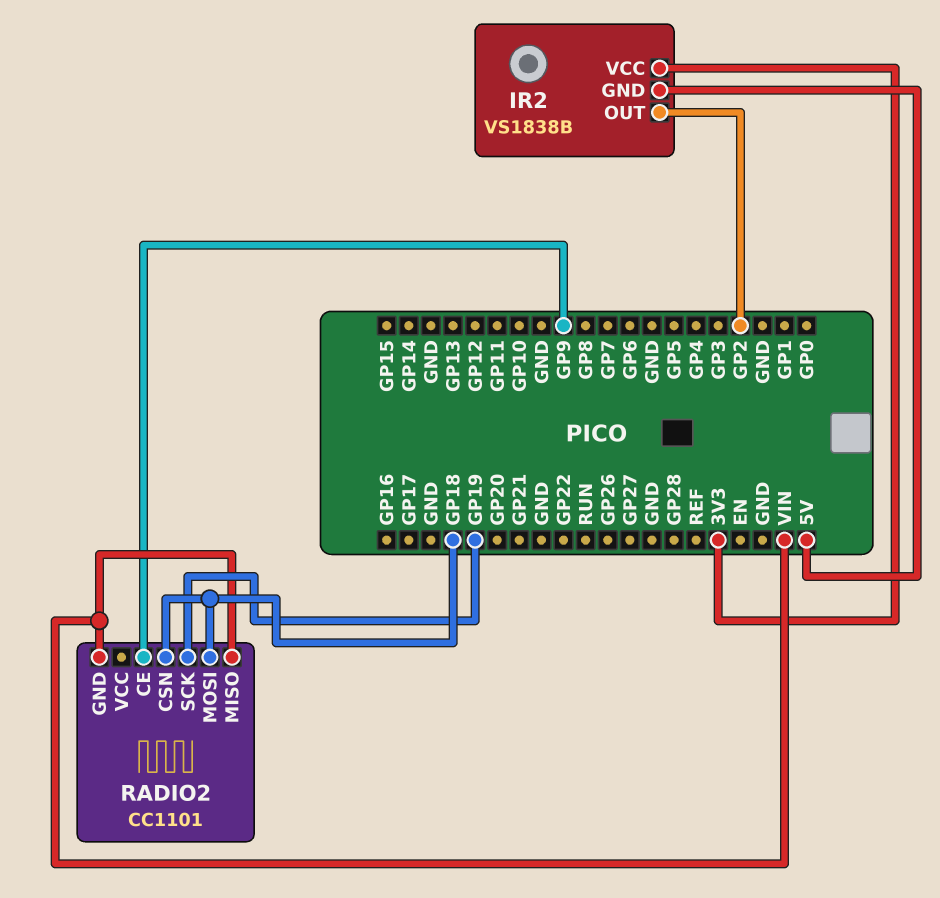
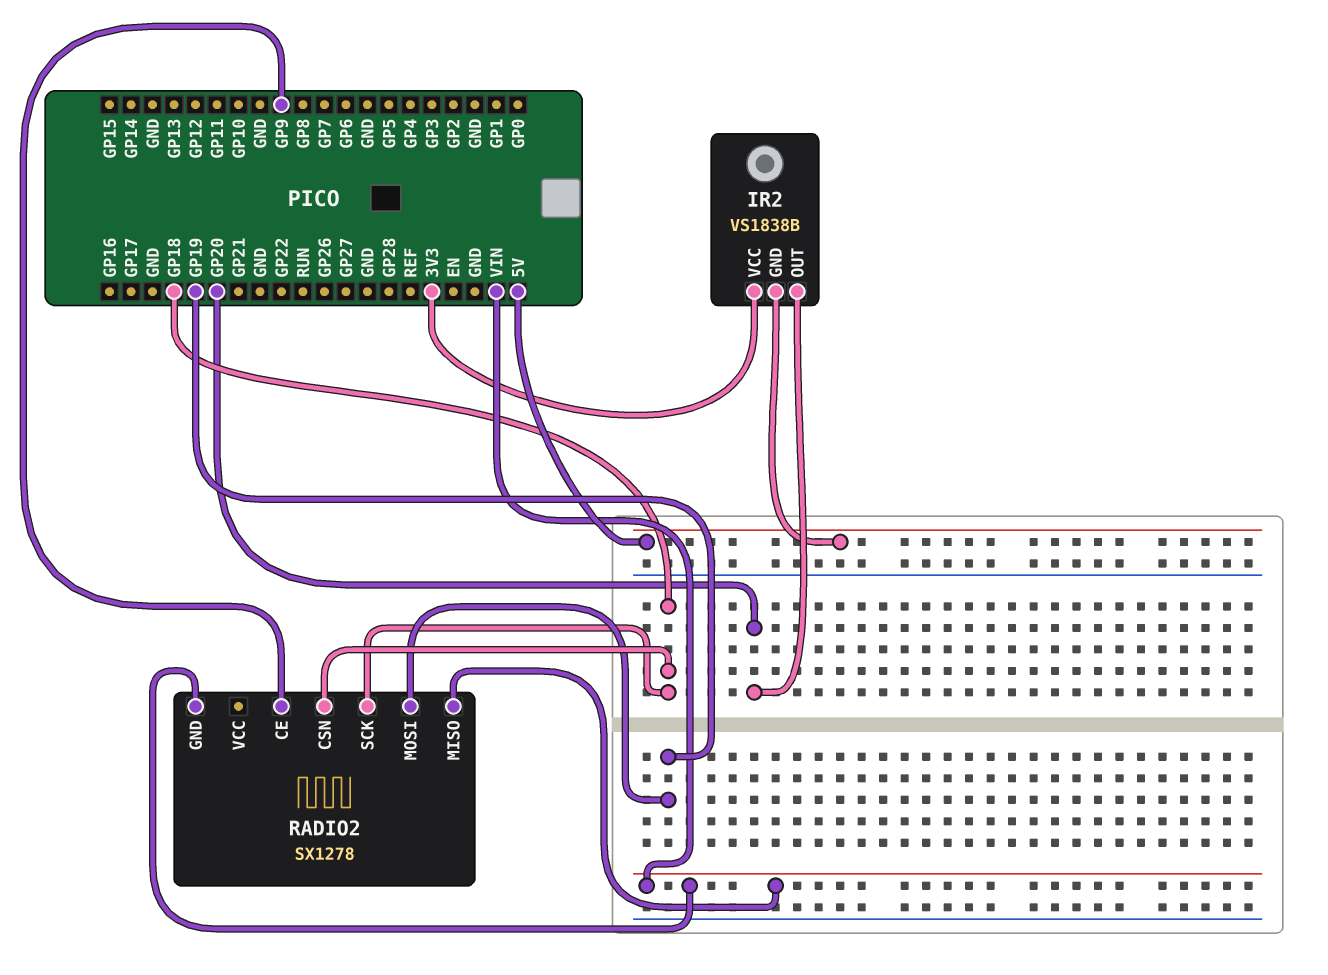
IR2 pin OUT: GP2 -> GP20
RADIO2: CC1101 -> SX1278
RADIO2 pin MOSI: GP18 -> GP19
RADIO2 pin SCK: GP19 -> GP18

